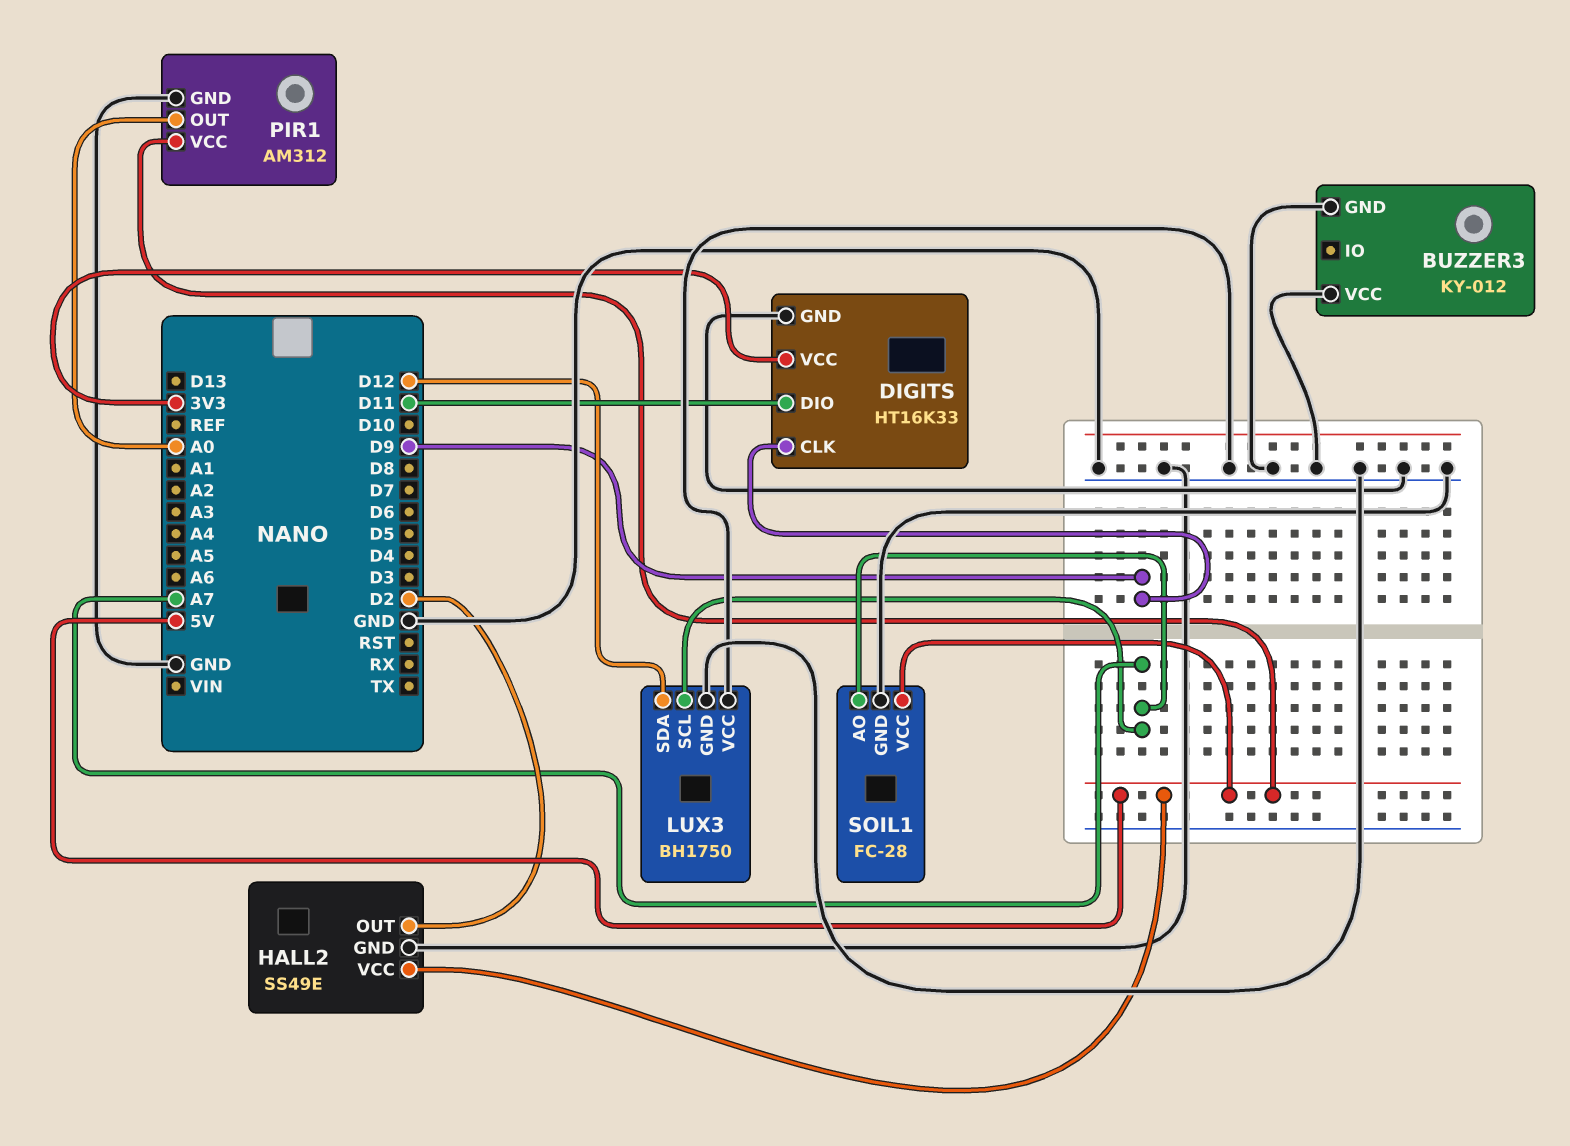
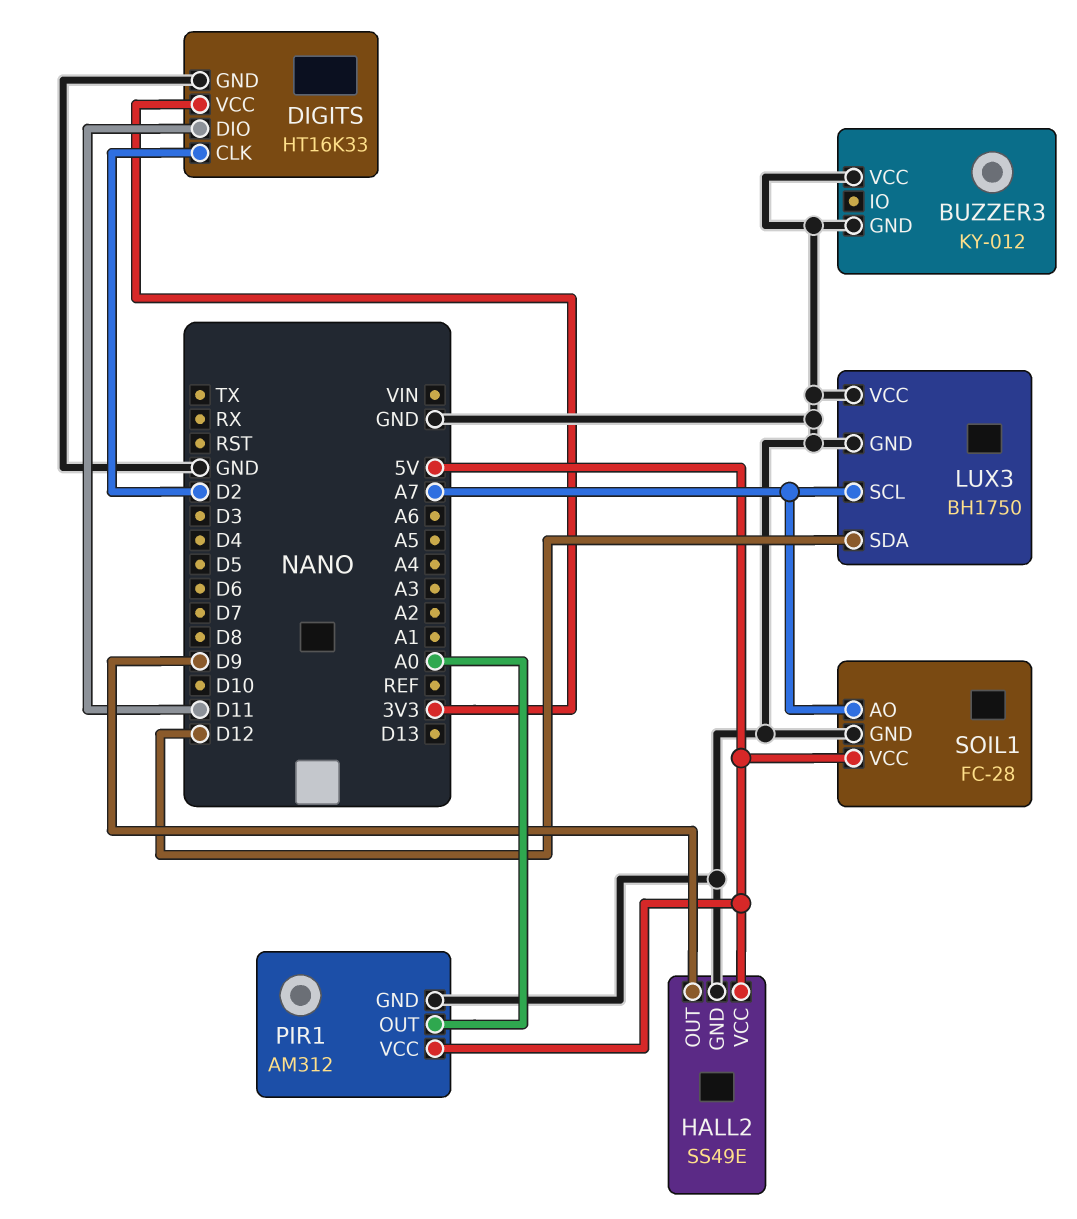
DIGITS pin CLK: D9 -> D2
HALL2 pin OUT: D2 -> D9

